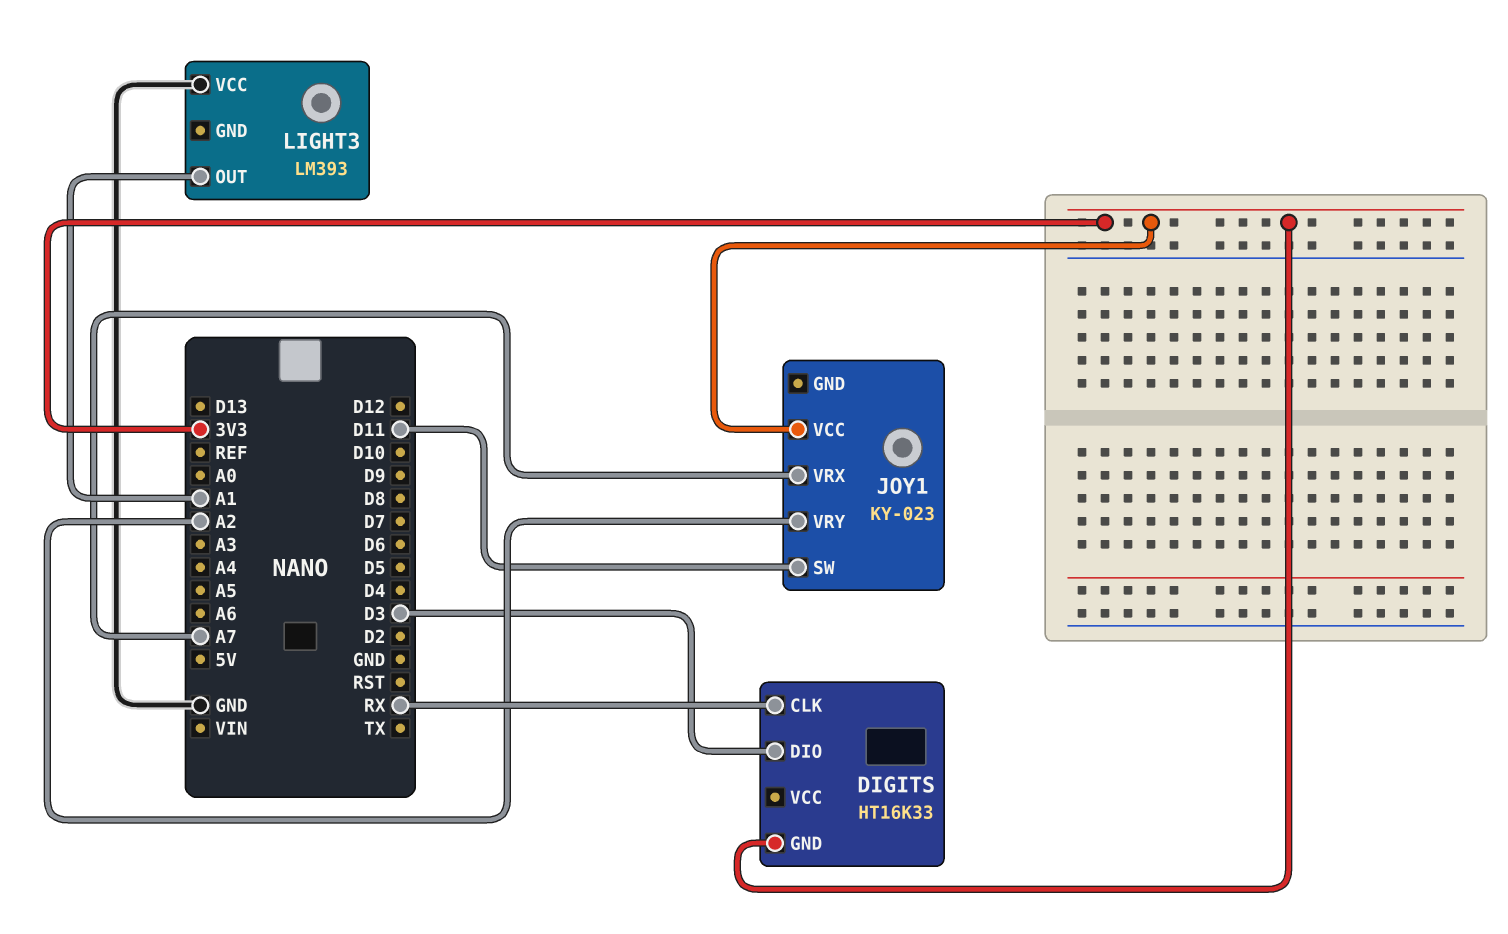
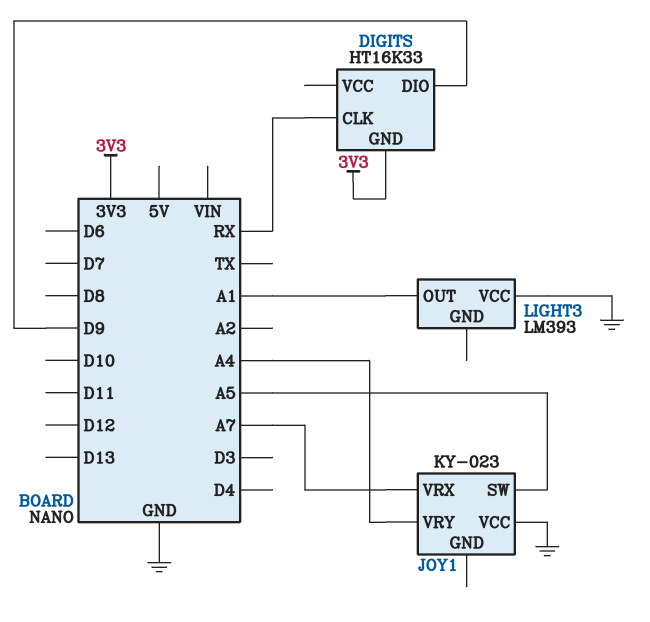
DIGITS pin DIO: D3 -> D9
JOY1 pin SW: D11 -> A5
JOY1 pin VCC: 3V3 -> GND
JOY1 pin VRY: A2 -> A4

